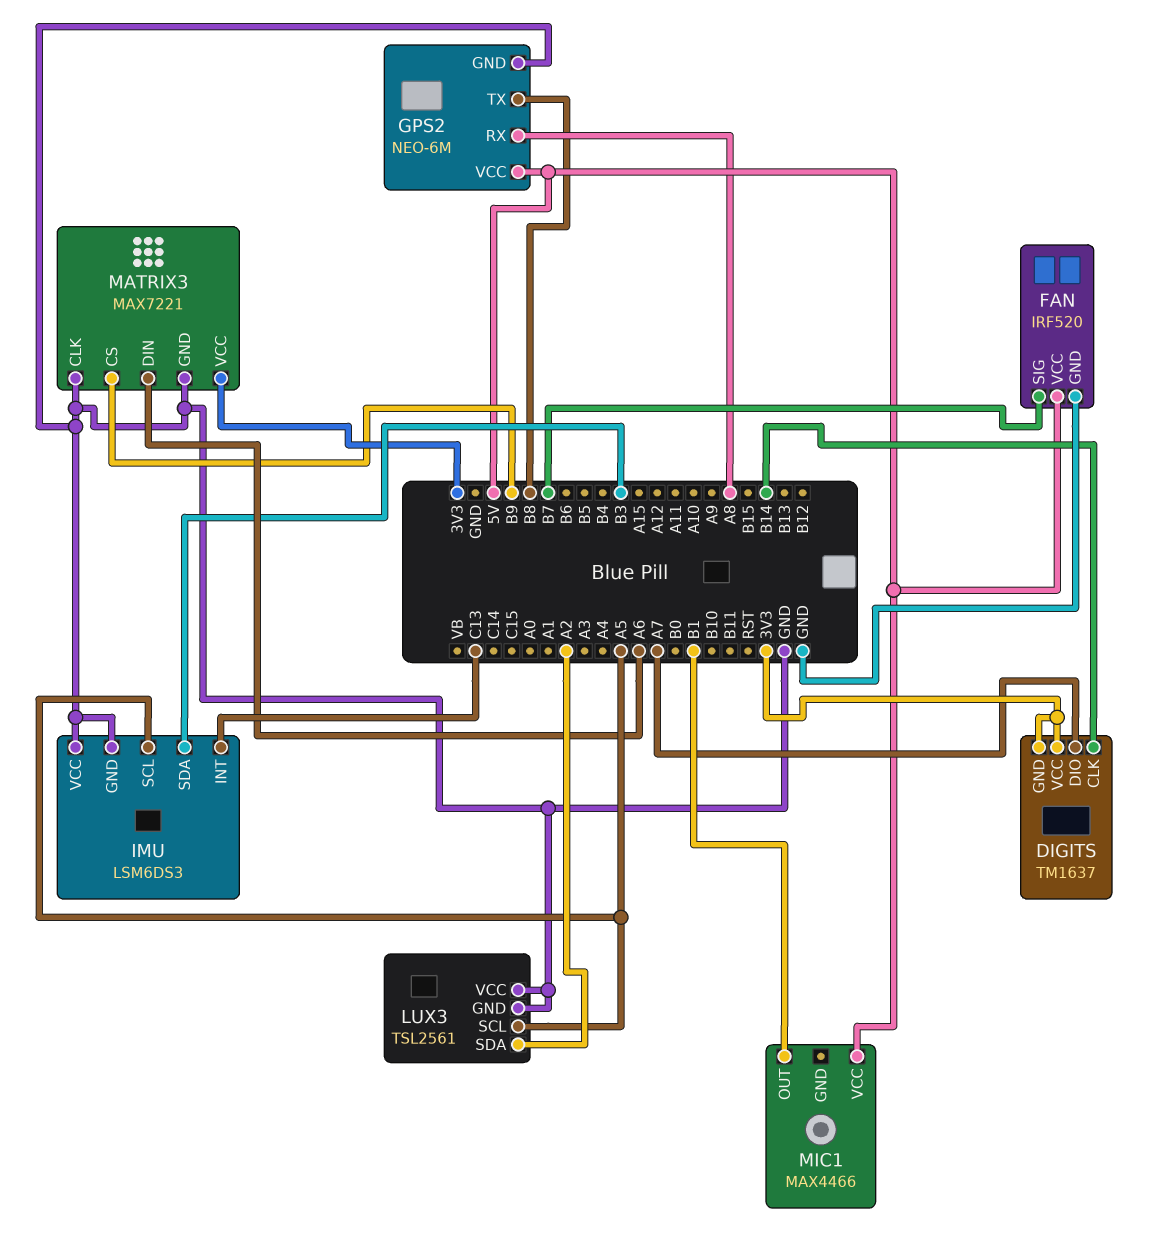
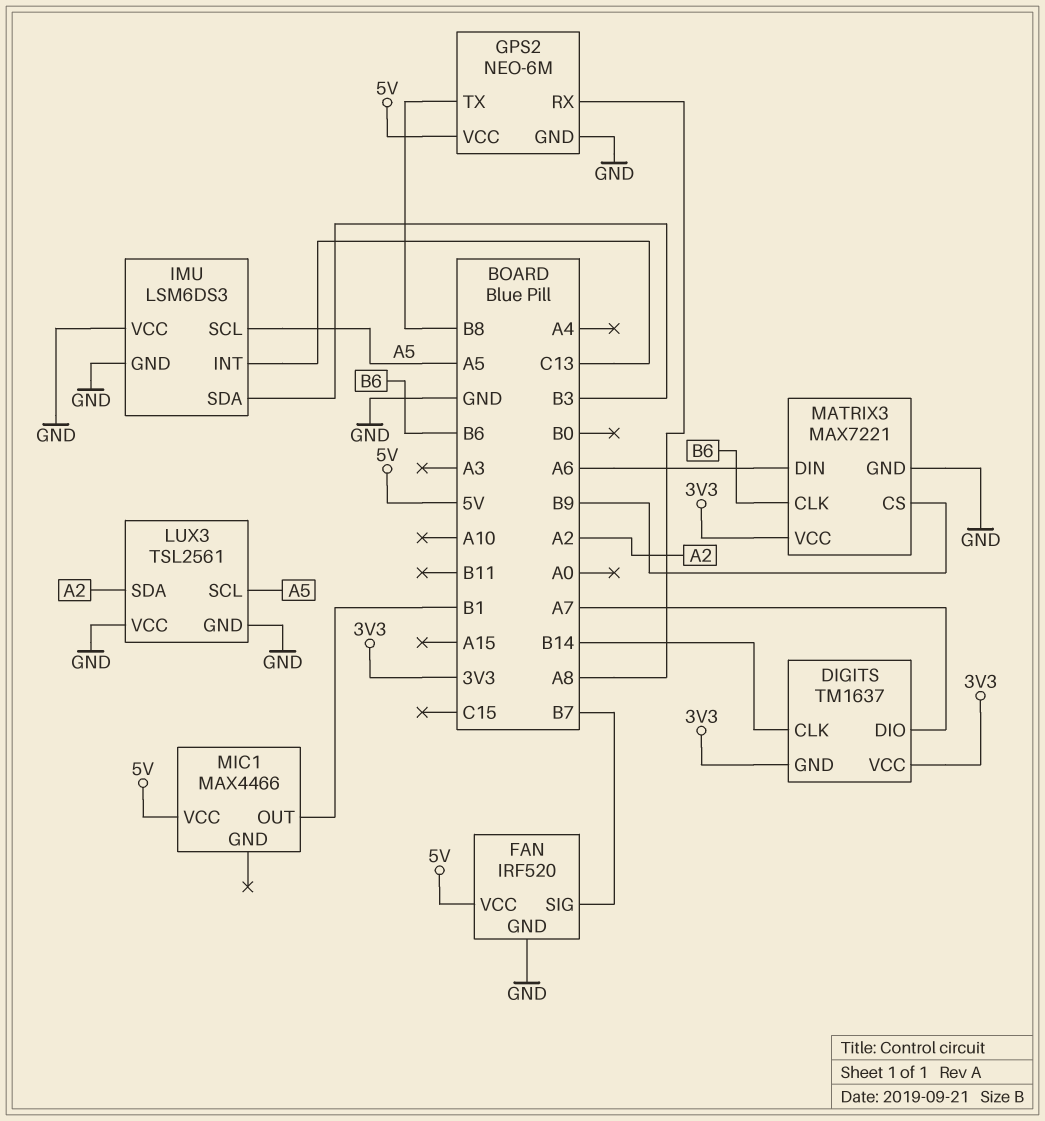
MATRIX3 pin CLK: GND -> B6

